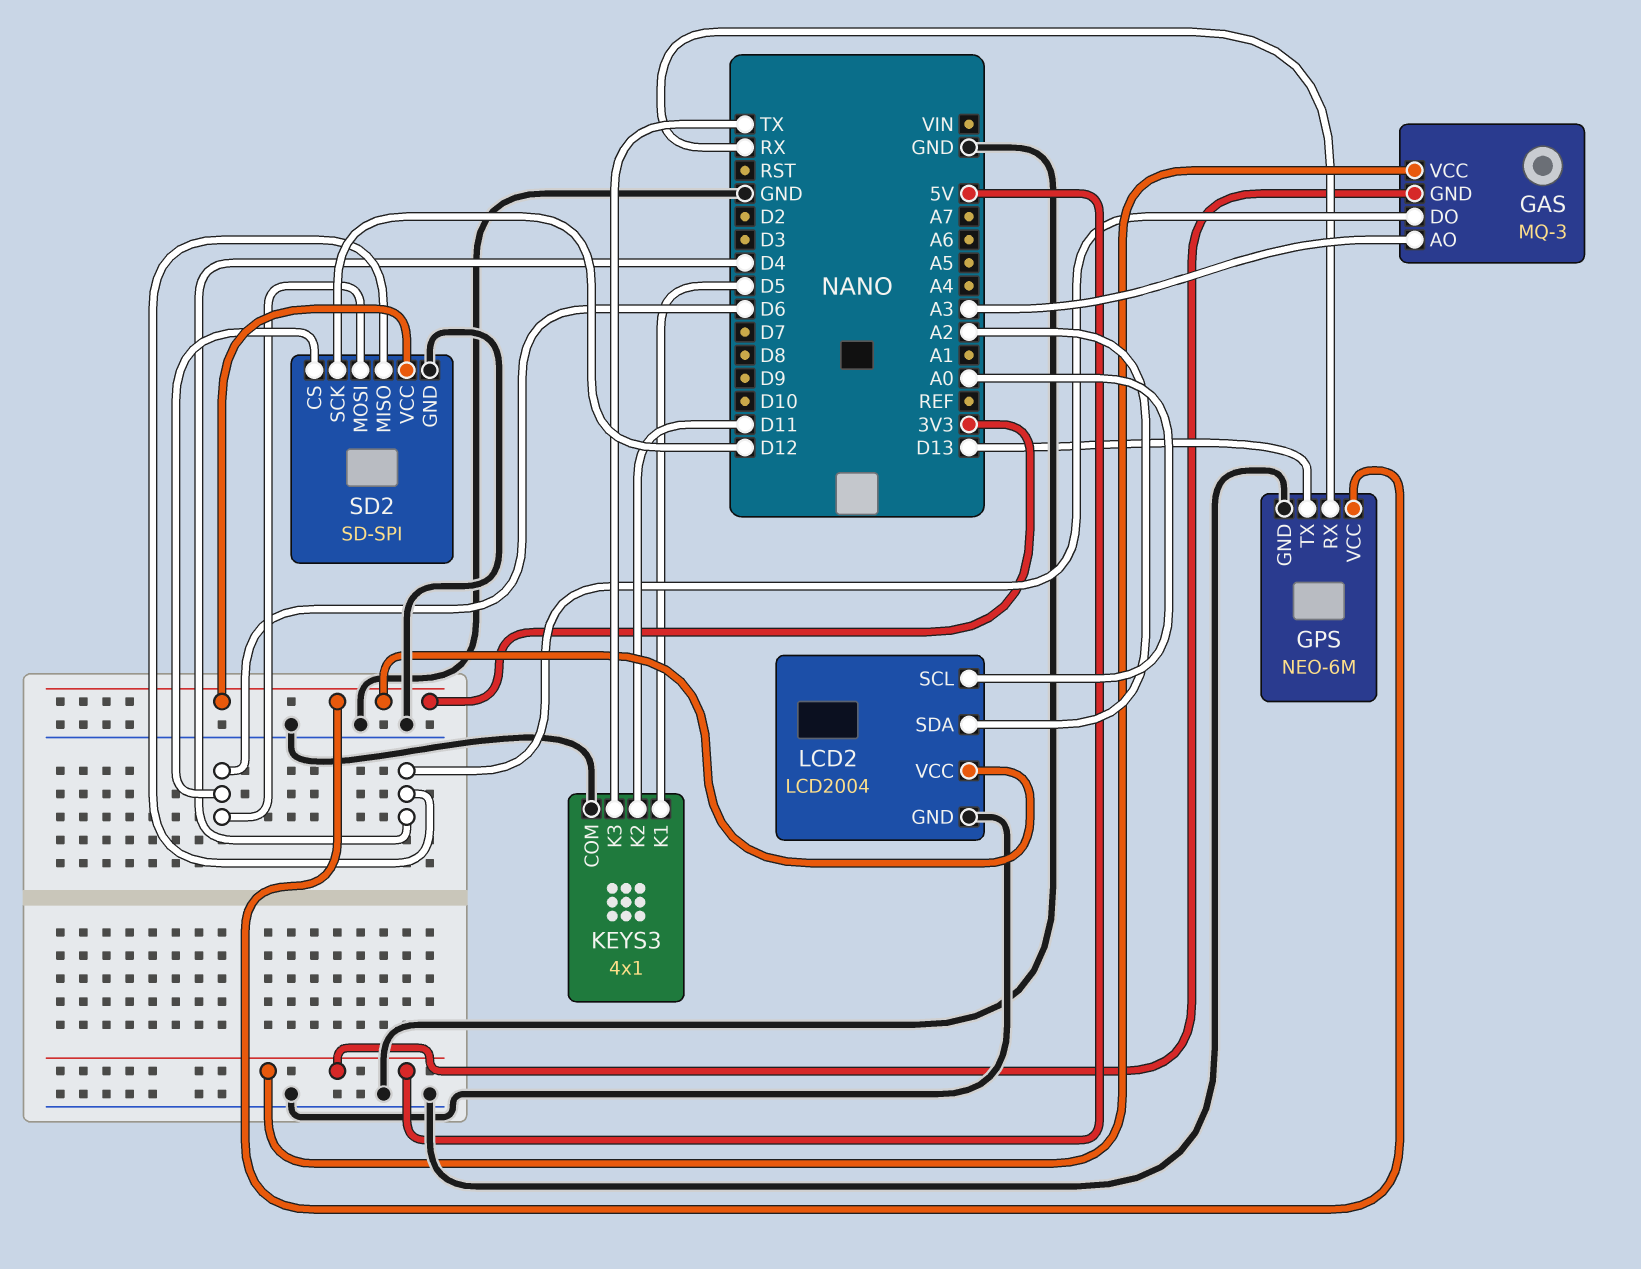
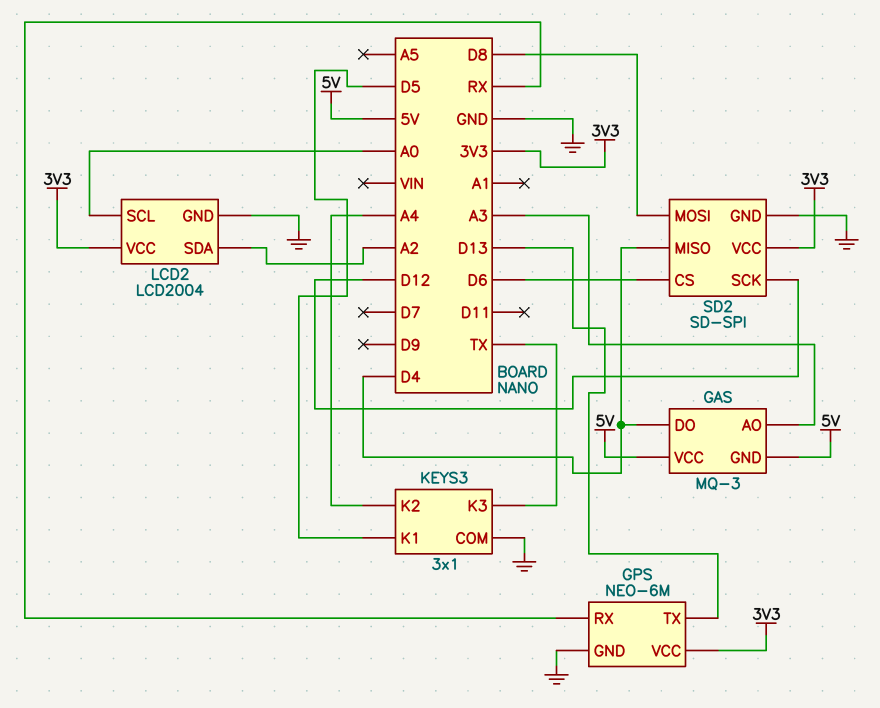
KEYS3: 4x1 -> 3x1
KEYS3 pin K2: D11 -> A4
SD2 pin MOSI: D6 -> D8

